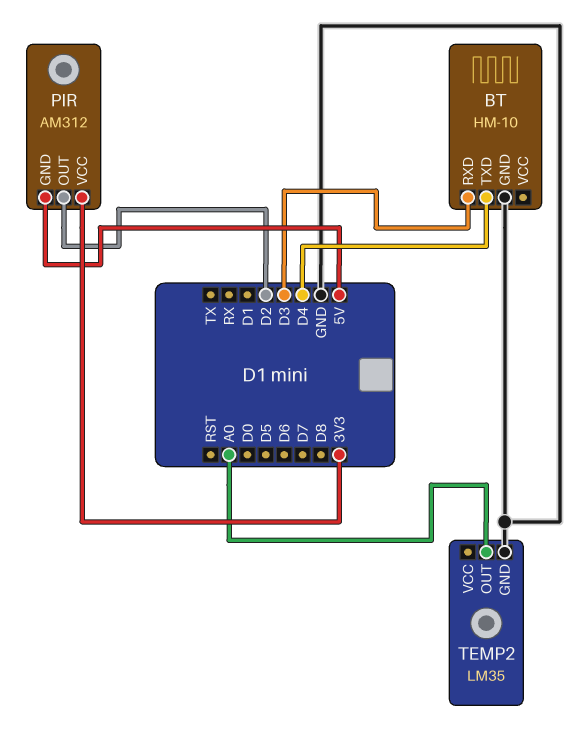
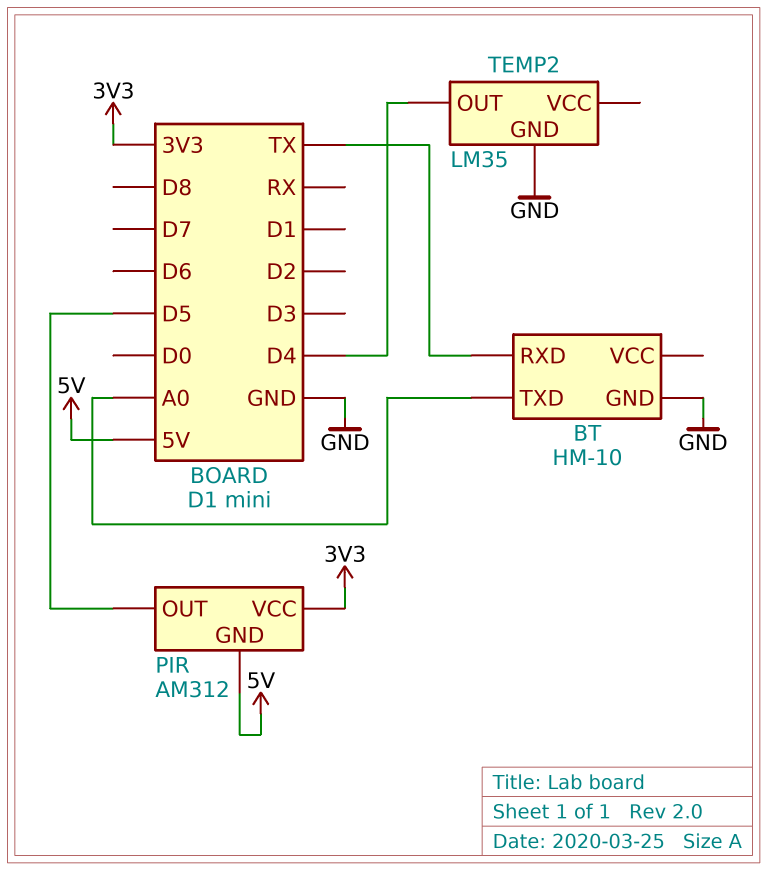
BT pin RXD: D3 -> TX
BT pin TXD: D4 -> A0
PIR pin OUT: D2 -> D5
TEMP2 pin OUT: A0 -> D4

